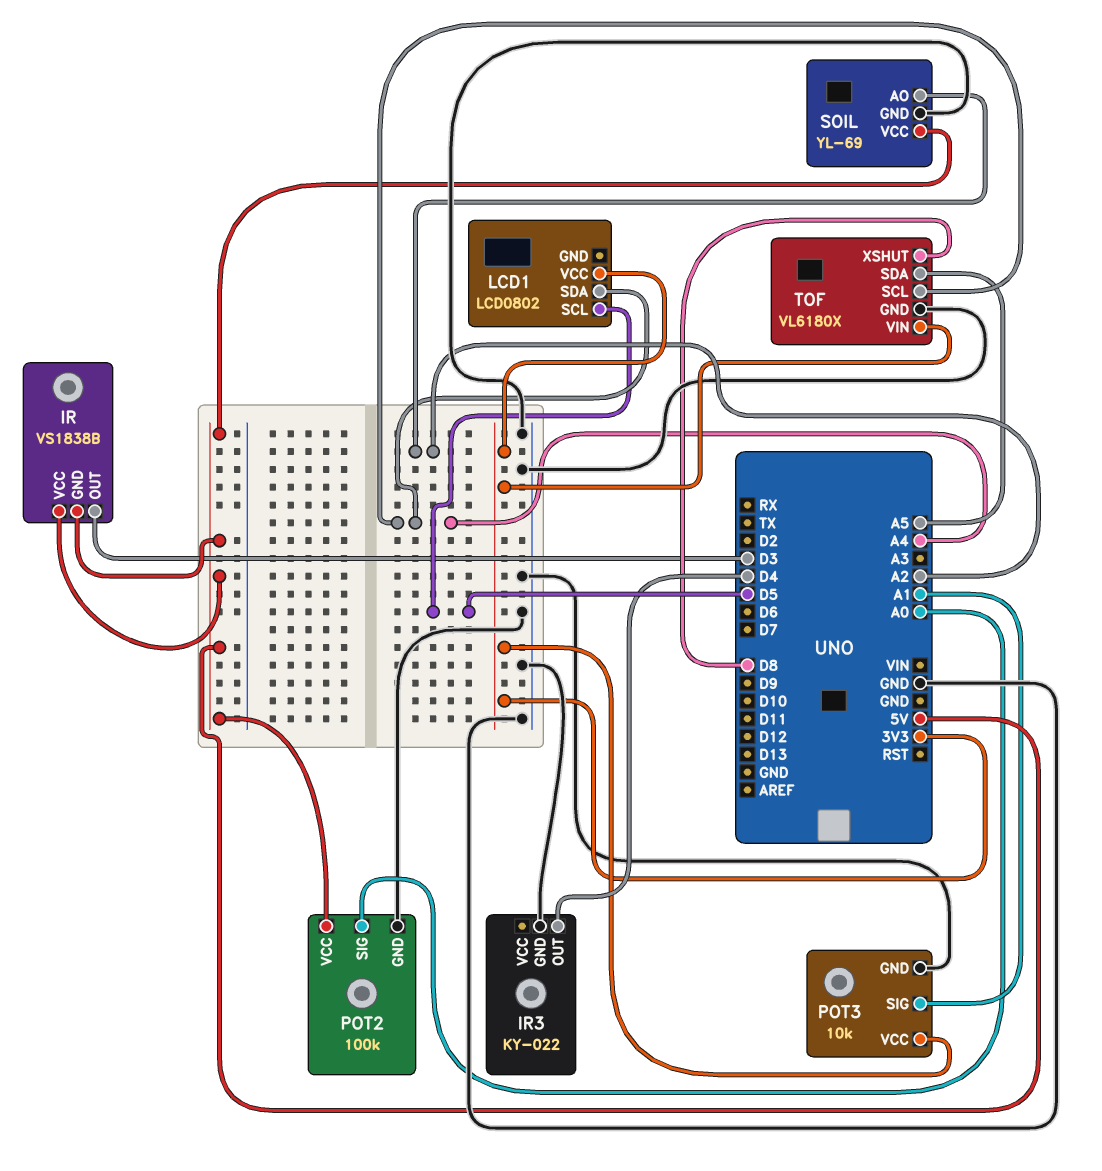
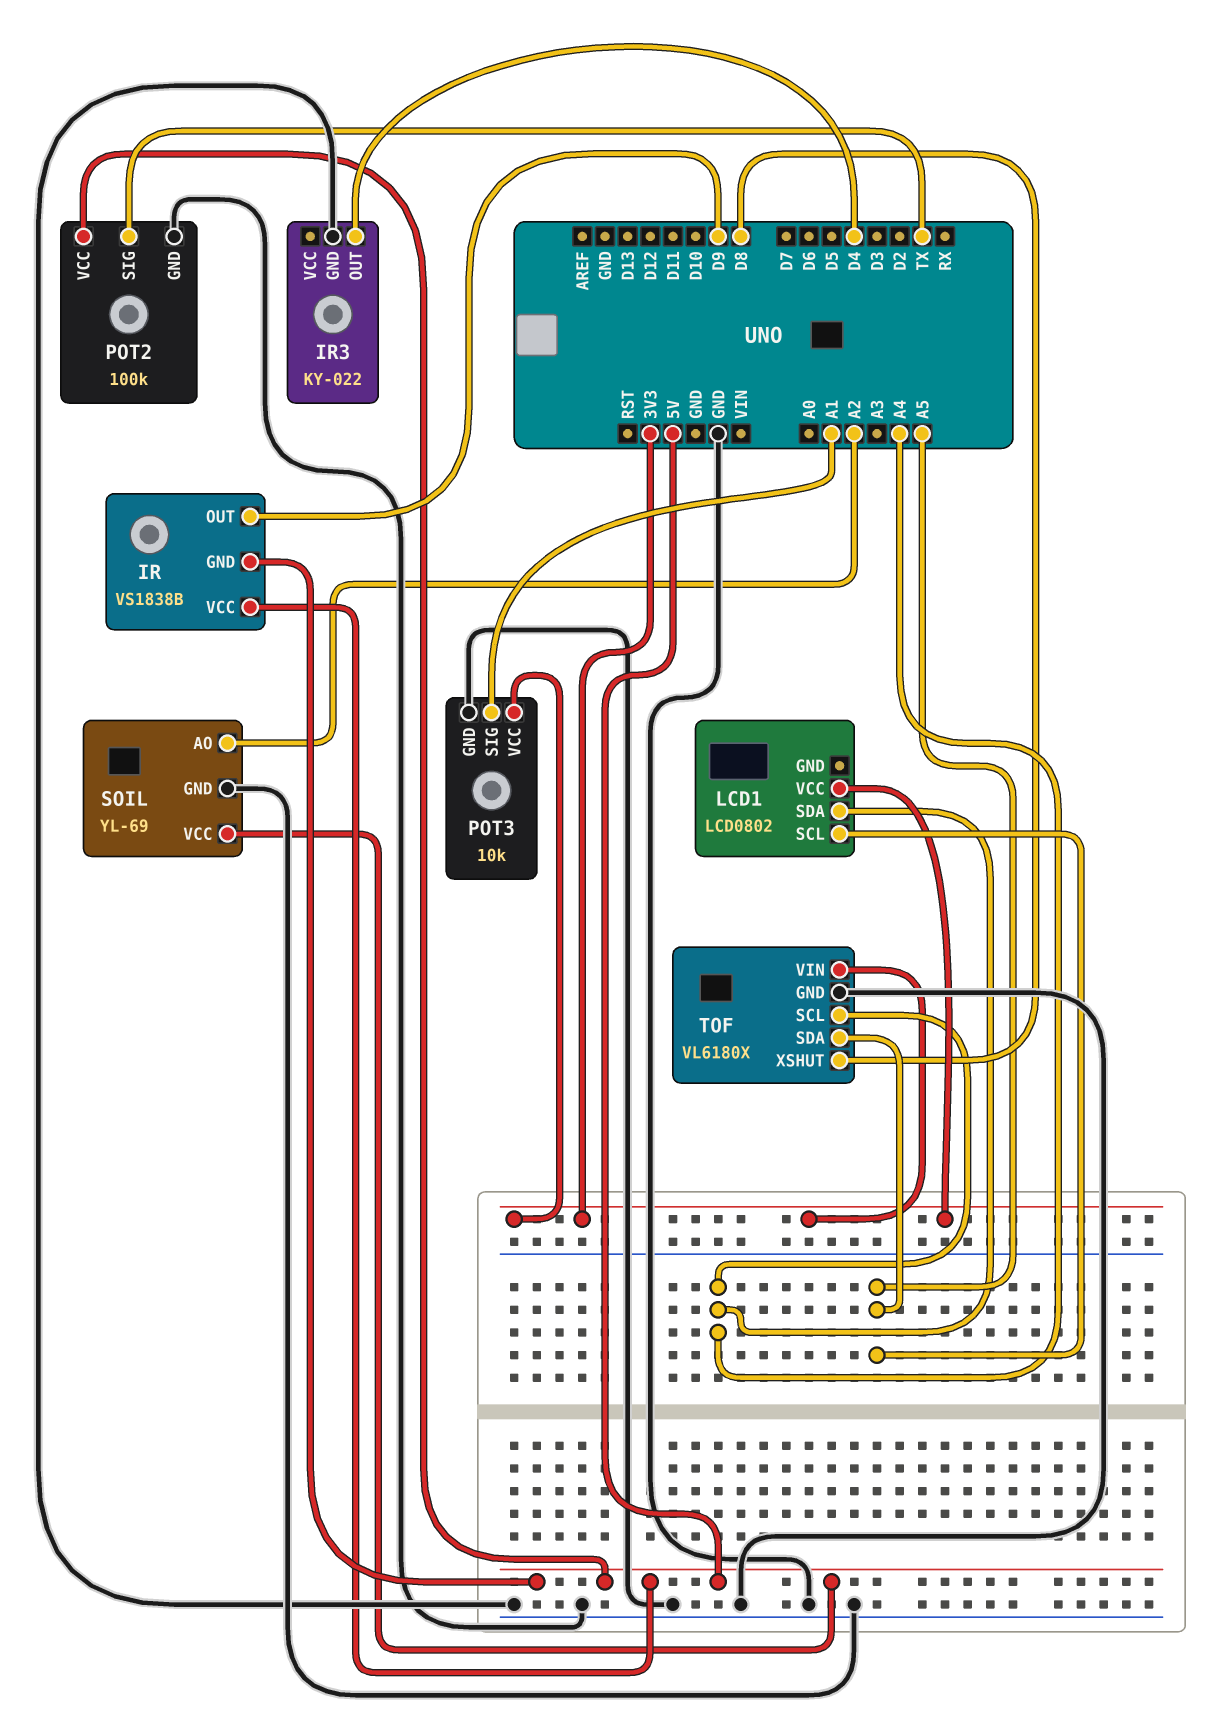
IR pin OUT: D3 -> D9
LCD1 pin SCL: D5 -> A5
POT2 pin SIG: A0 -> TX

